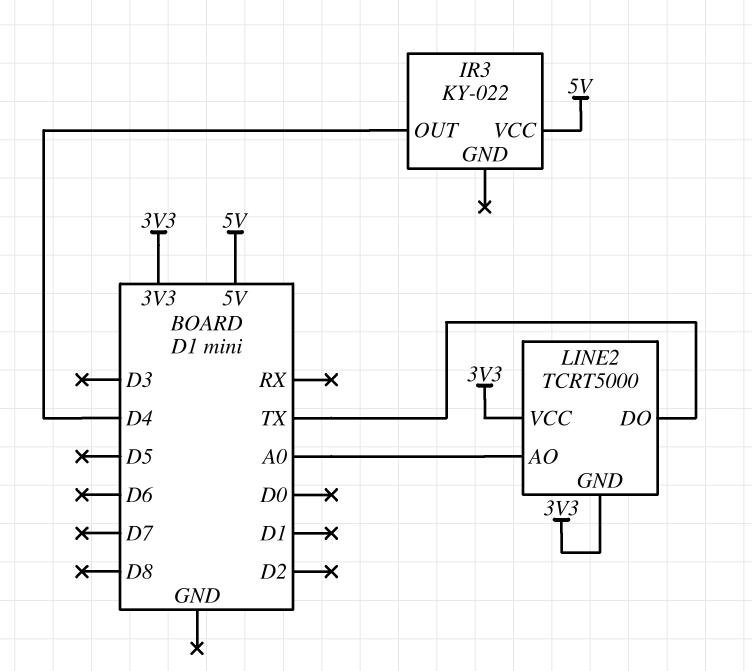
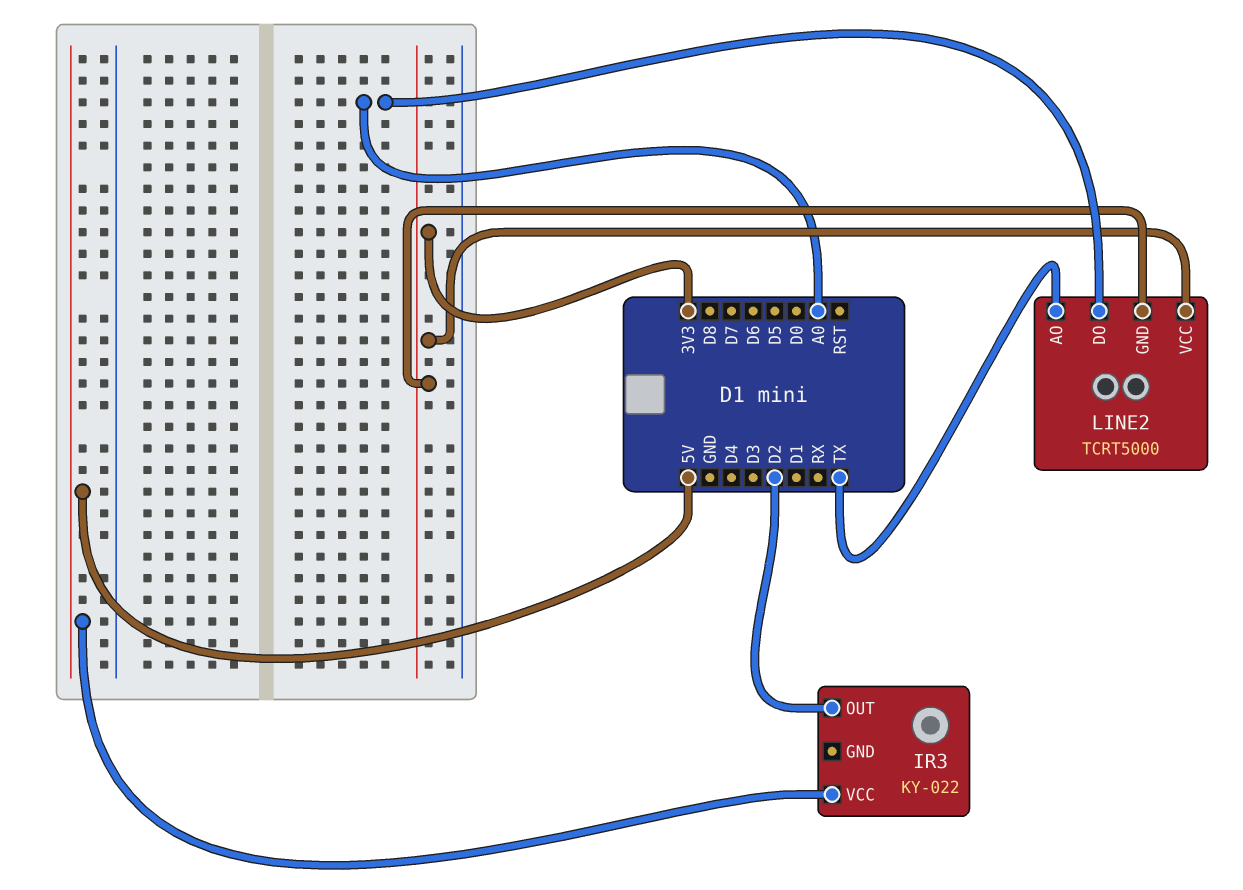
IR3 pin OUT: D4 -> D2
LINE2 pin AO: A0 -> TX
LINE2 pin DO: TX -> A0

